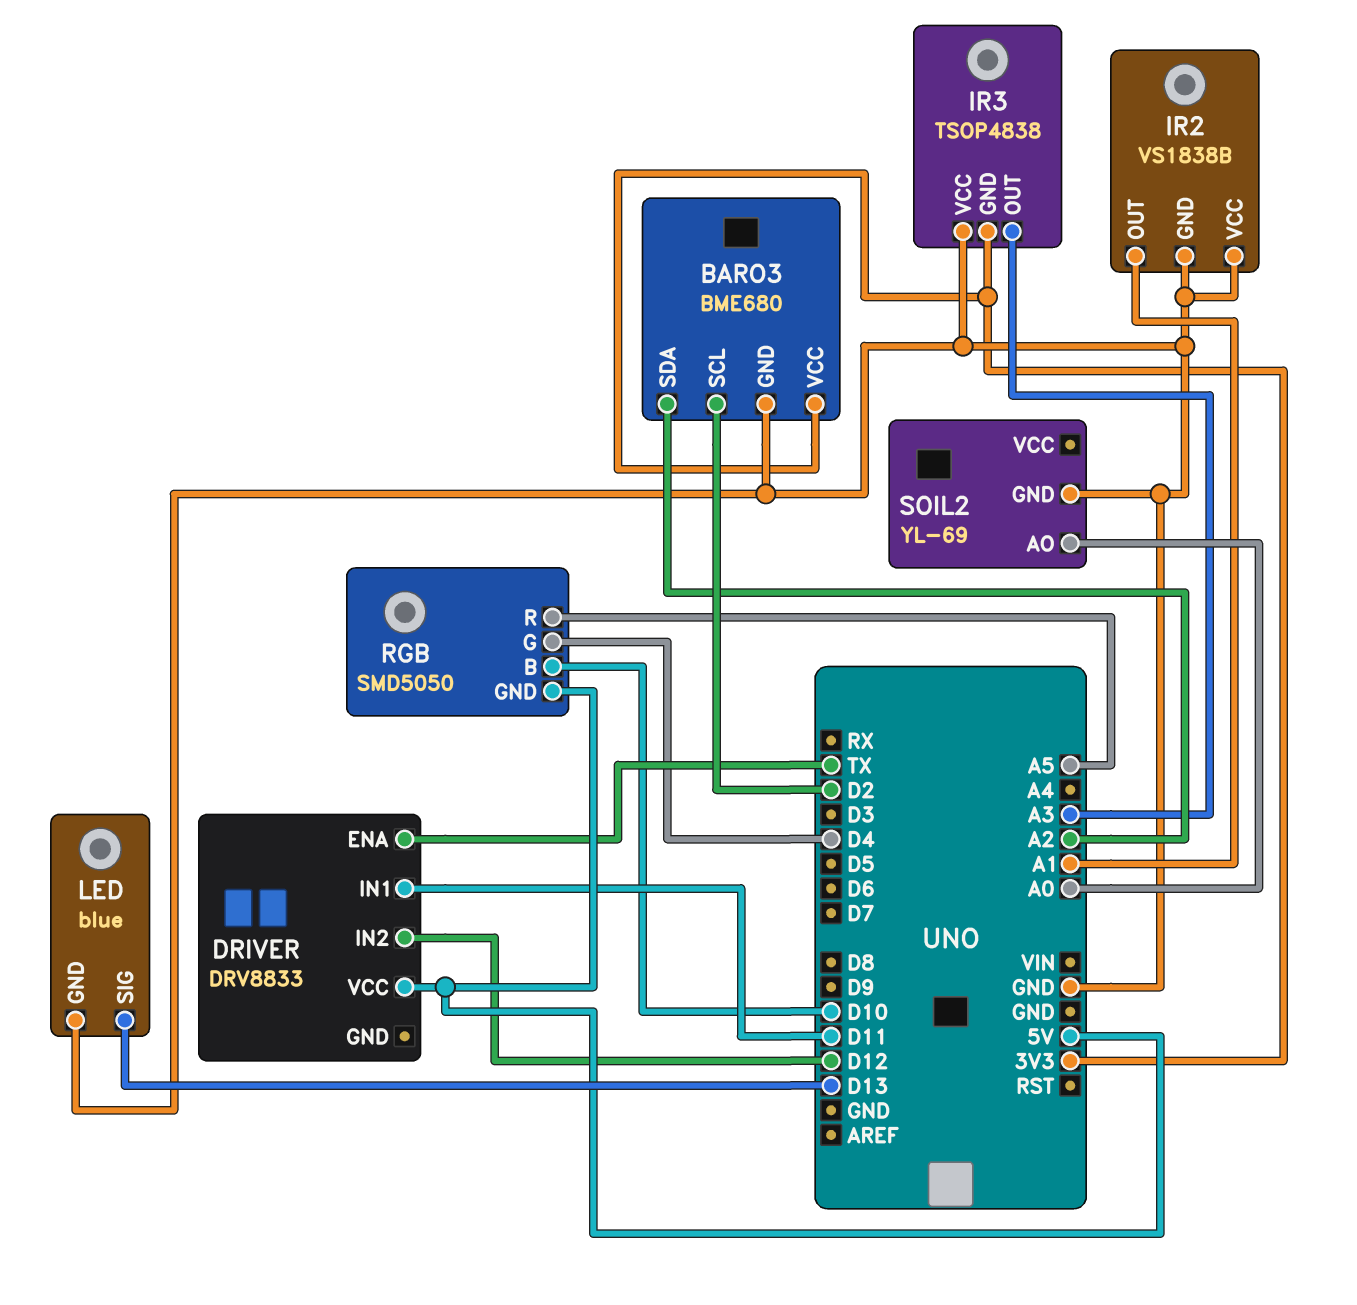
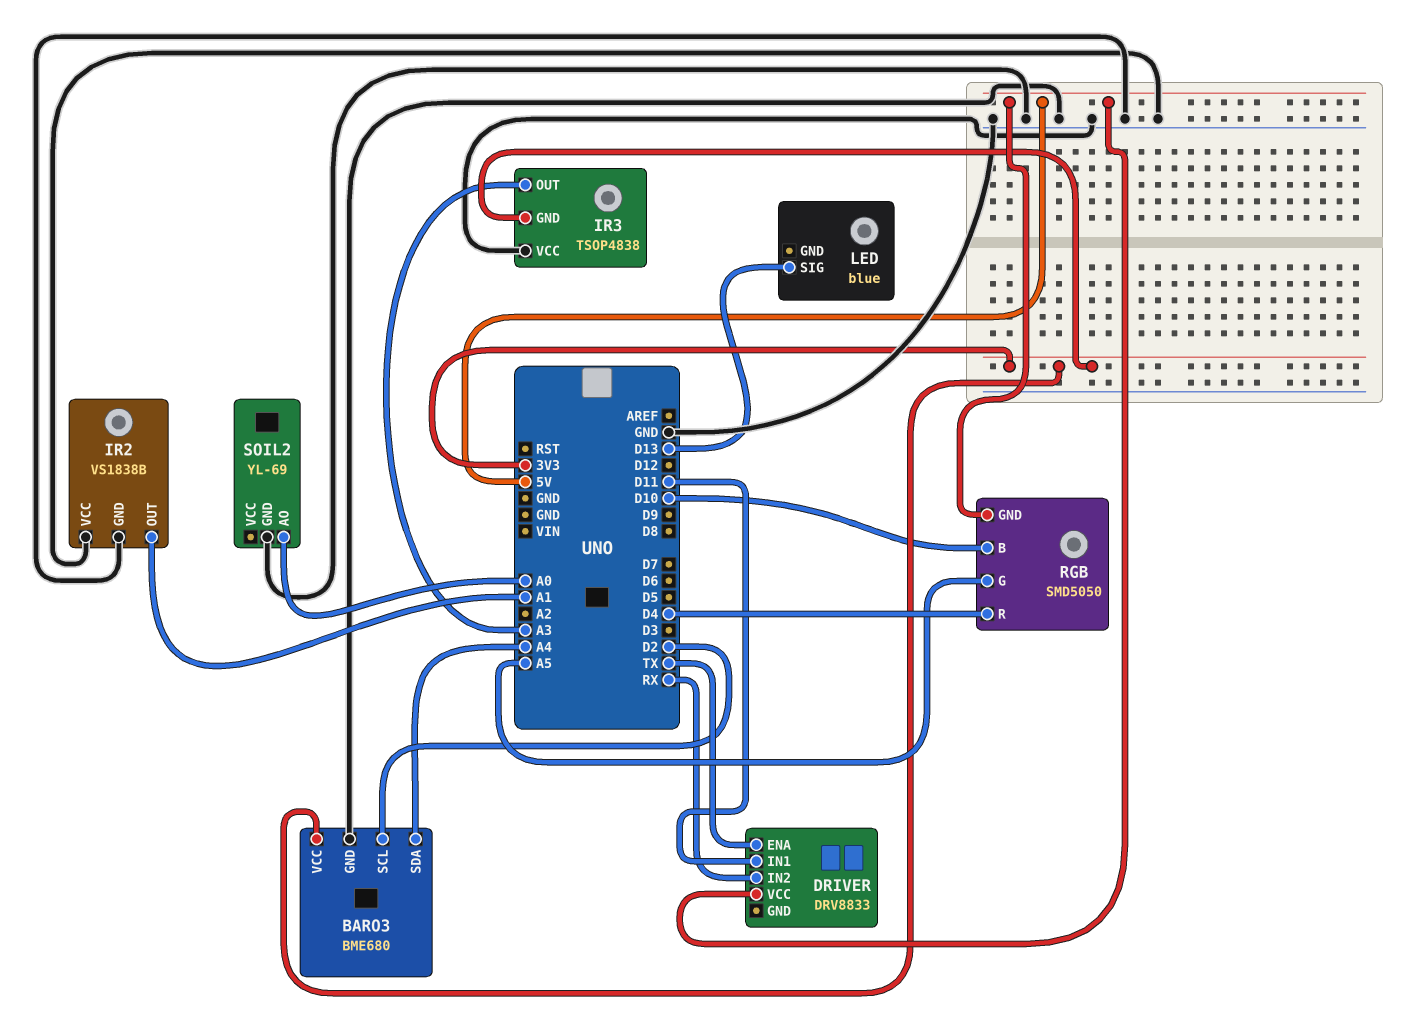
BARO3 pin SDA: A2 -> A4
DRIVER pin IN2: D12 -> RX
LED pin GND: GND -> none
RGB pin G: D4 -> A5
RGB pin R: A5 -> D4

